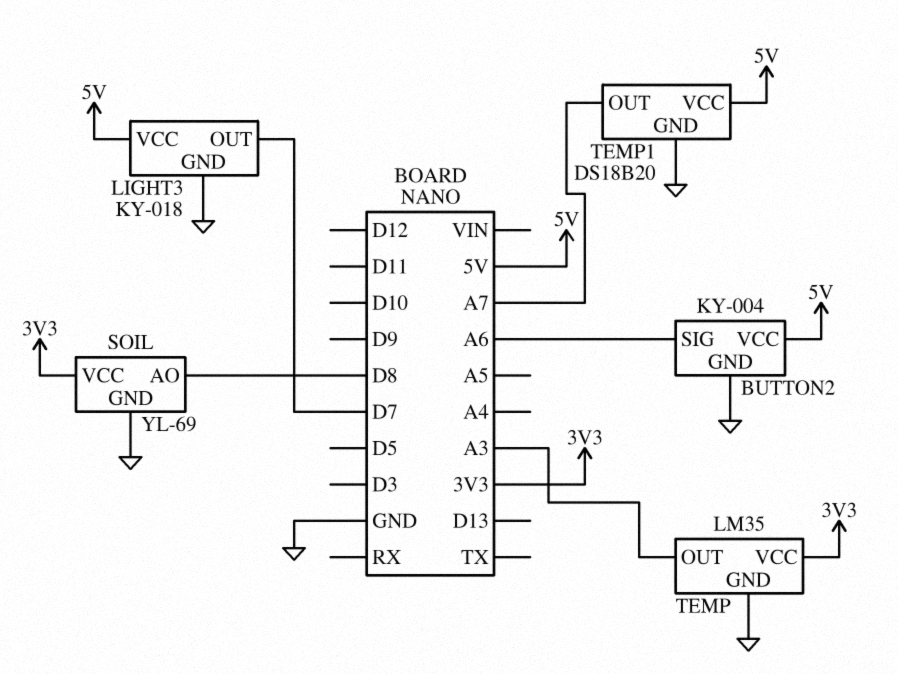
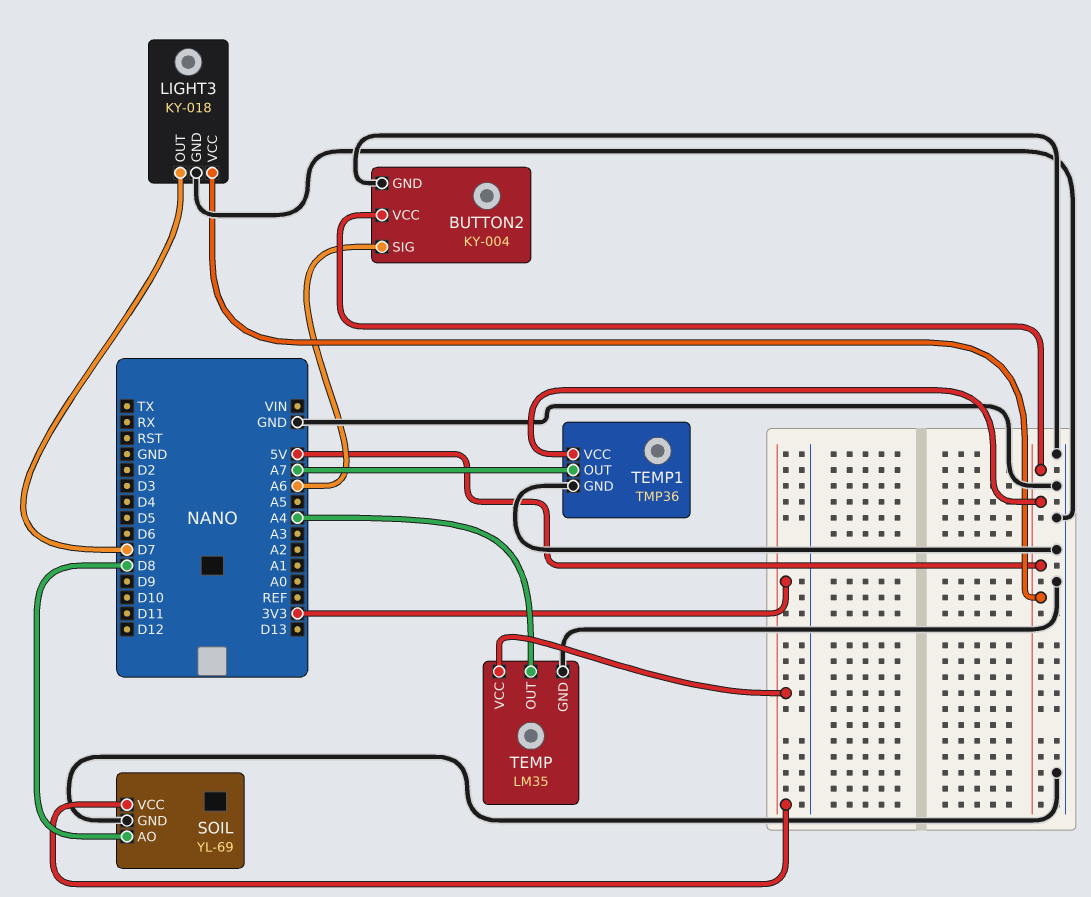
TEMP pin OUT: A3 -> A4
TEMP1: DS18B20 -> TMP36

